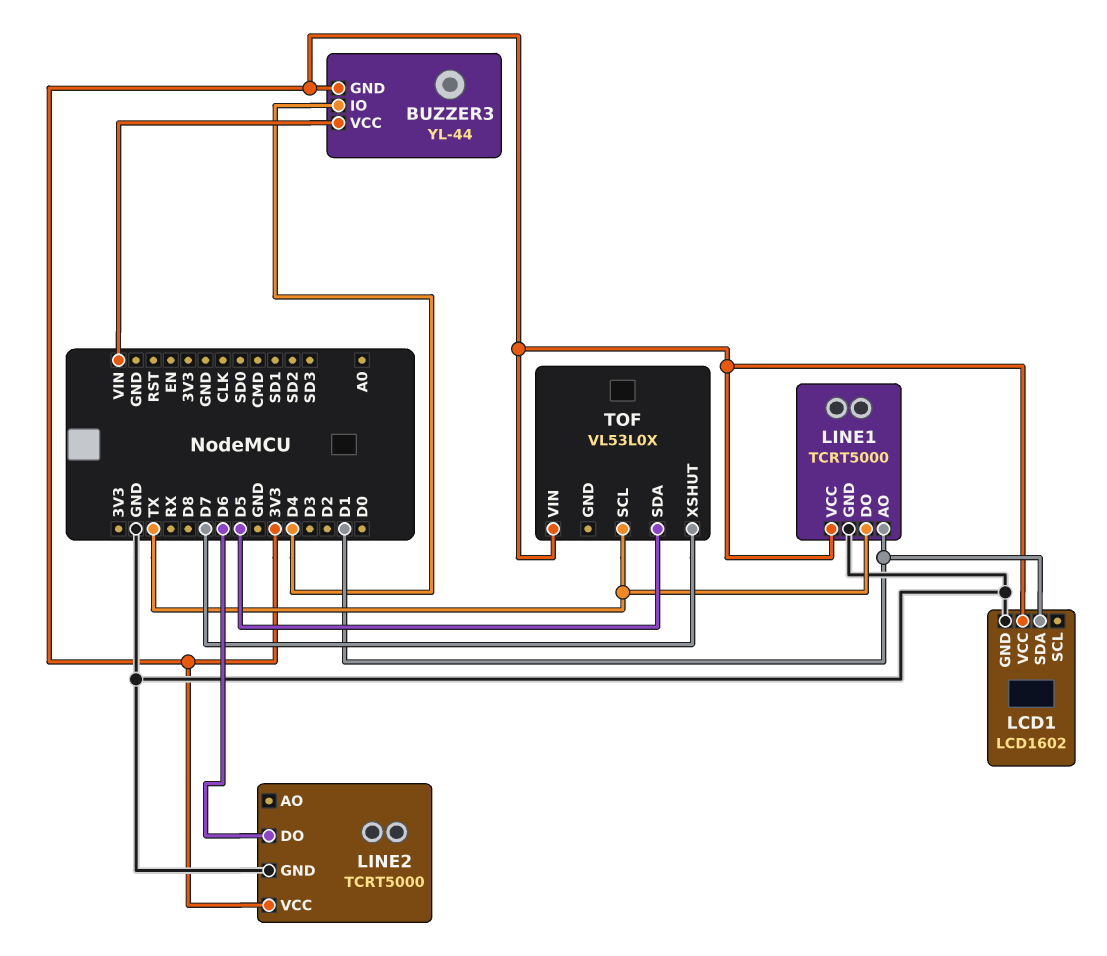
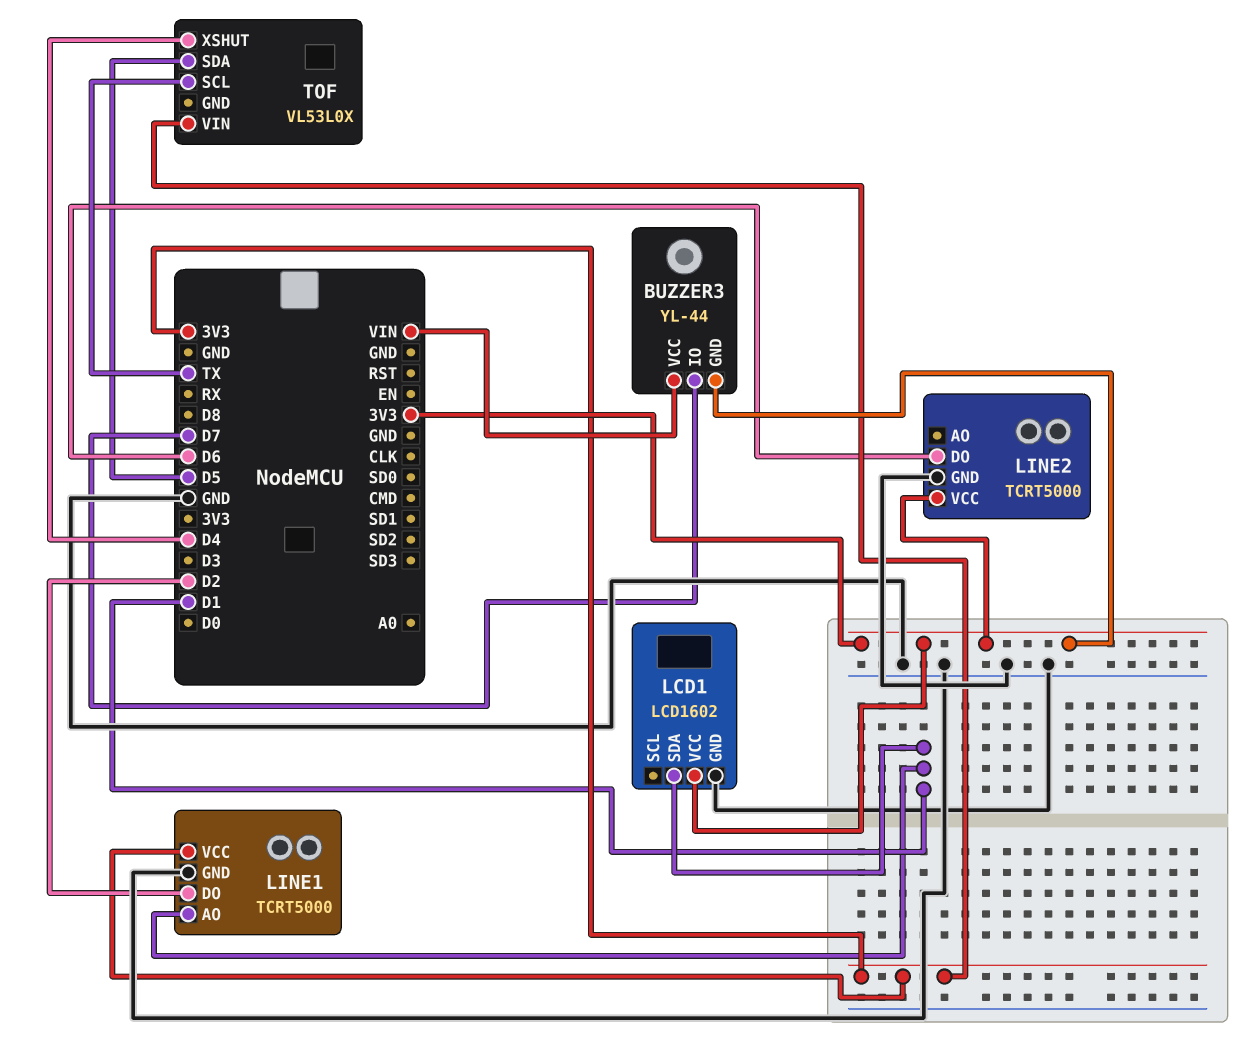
BUZZER3 pin IO: D4 -> D7
LINE1 pin DO: TX -> D2
TOF pin XSHUT: D7 -> D4

